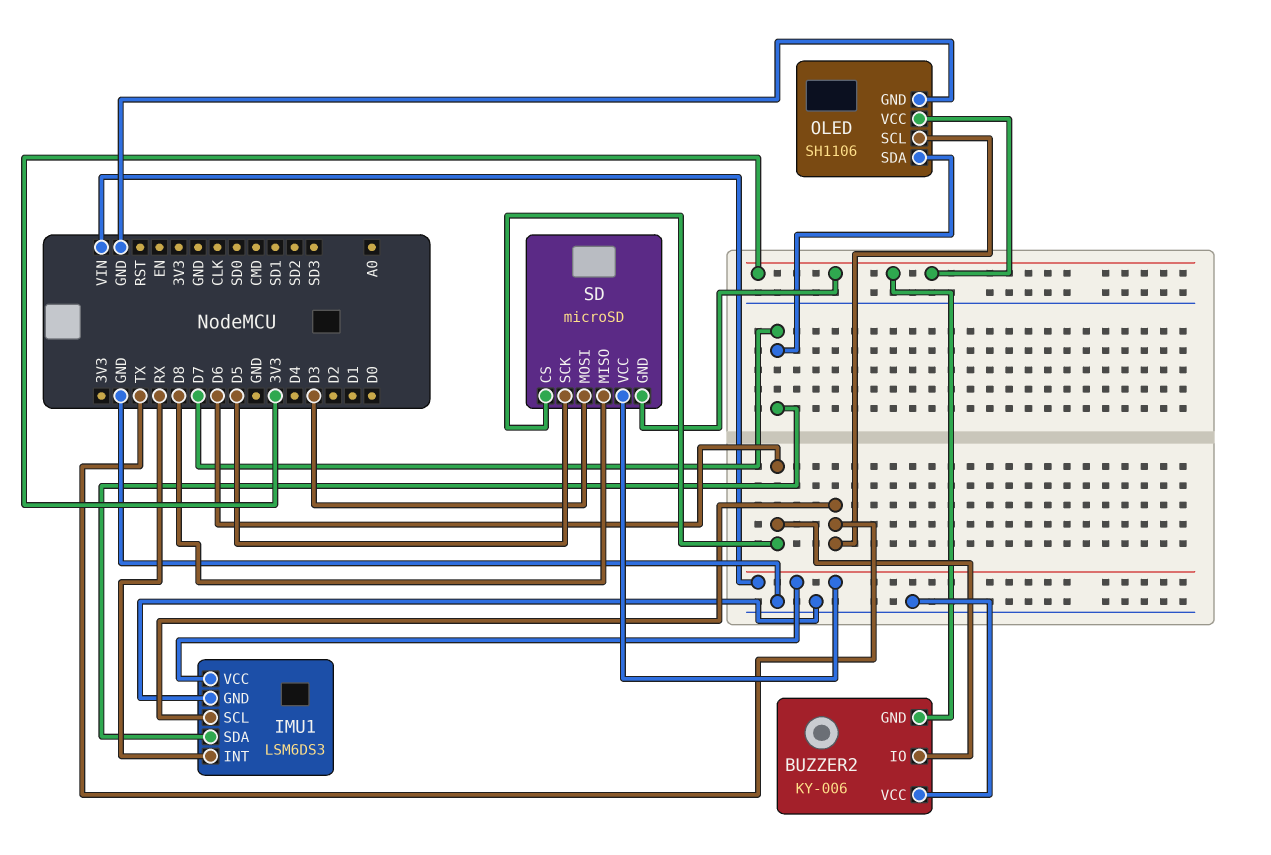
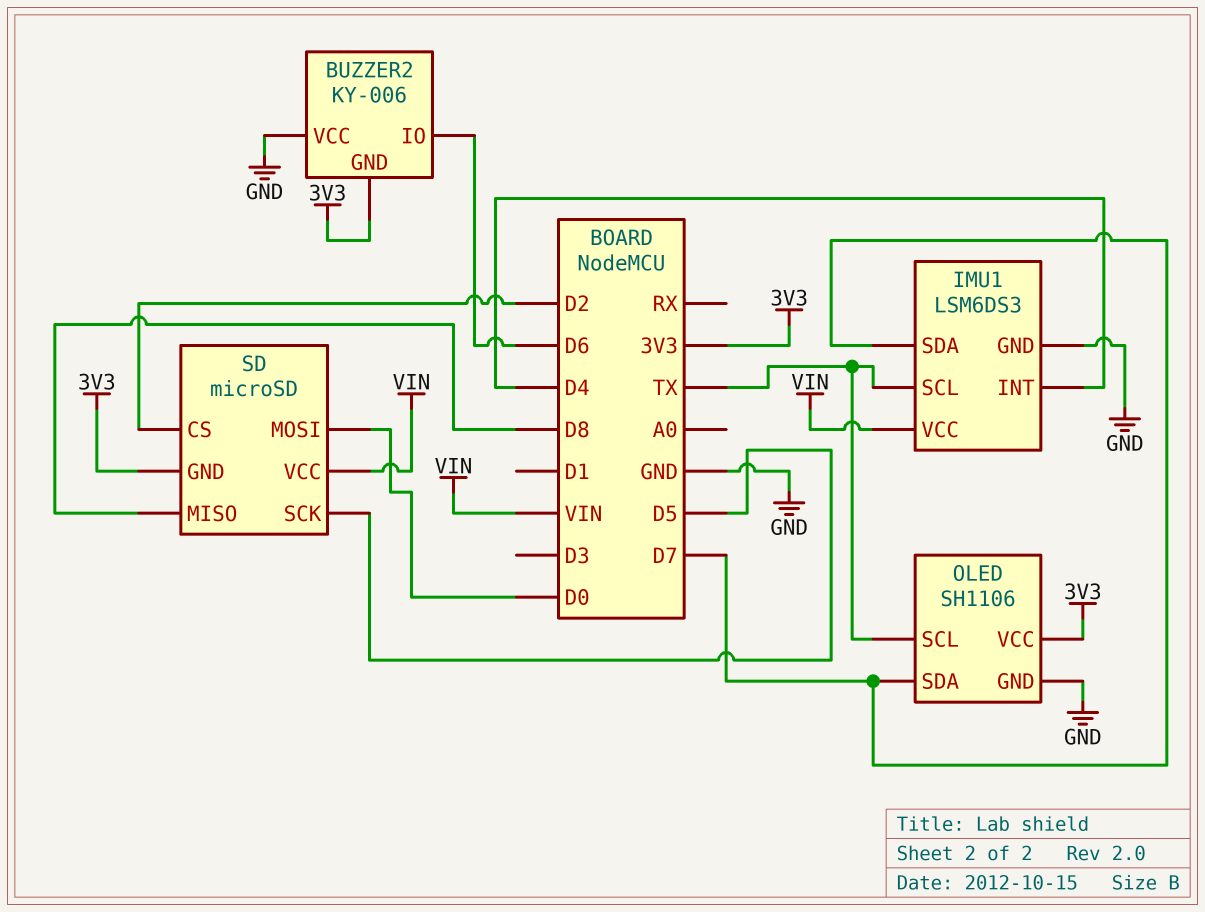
IMU1 pin INT: RX -> D4
SD pin CS: D6 -> D2
SD pin MOSI: D3 -> D0

